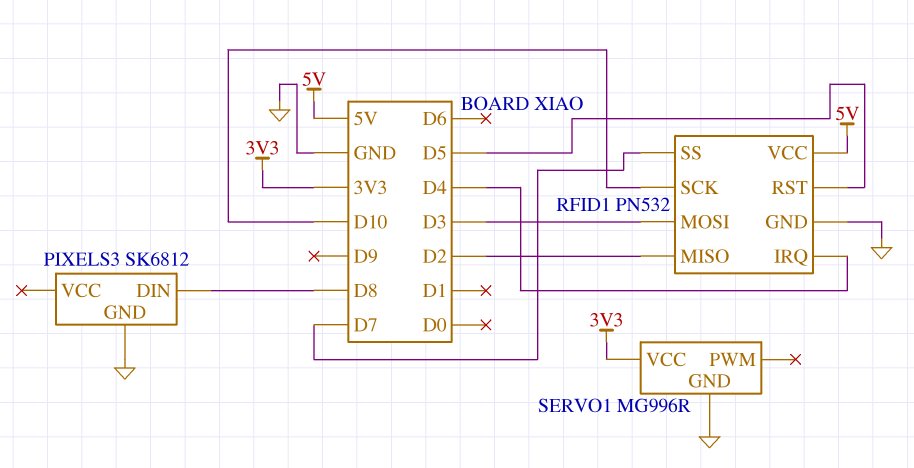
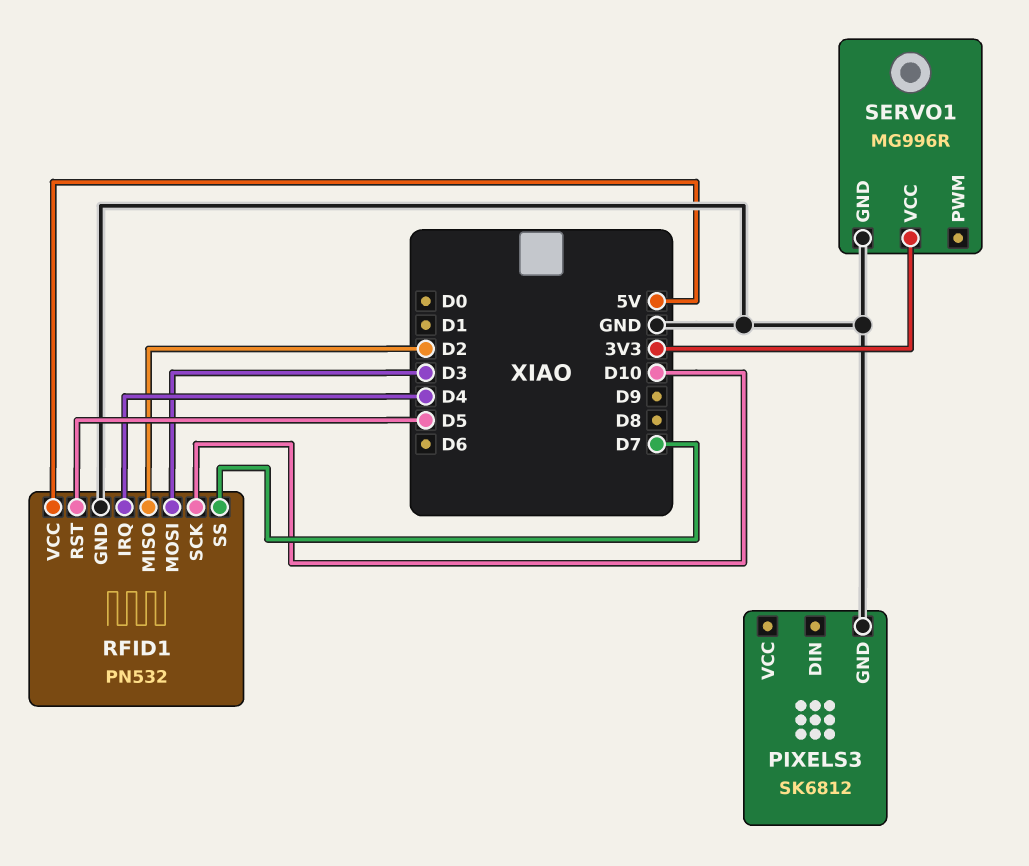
PIXELS3 pin DIN: D8 -> none

